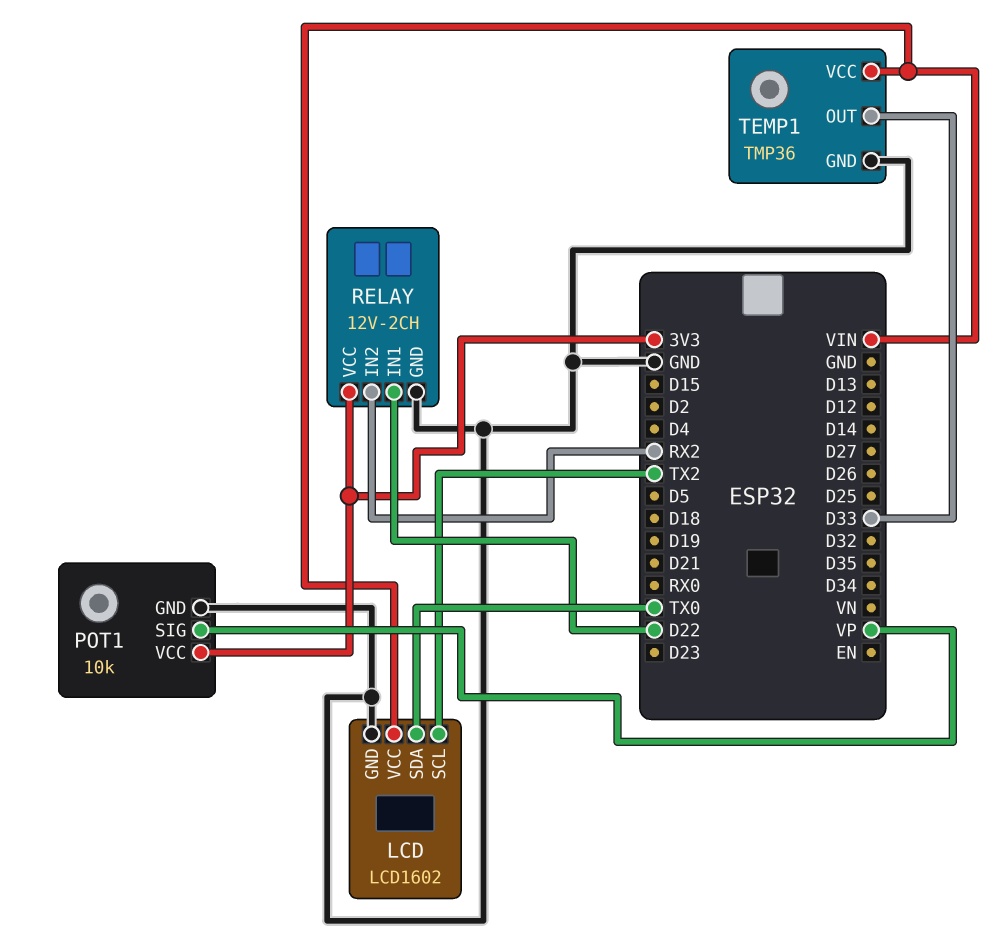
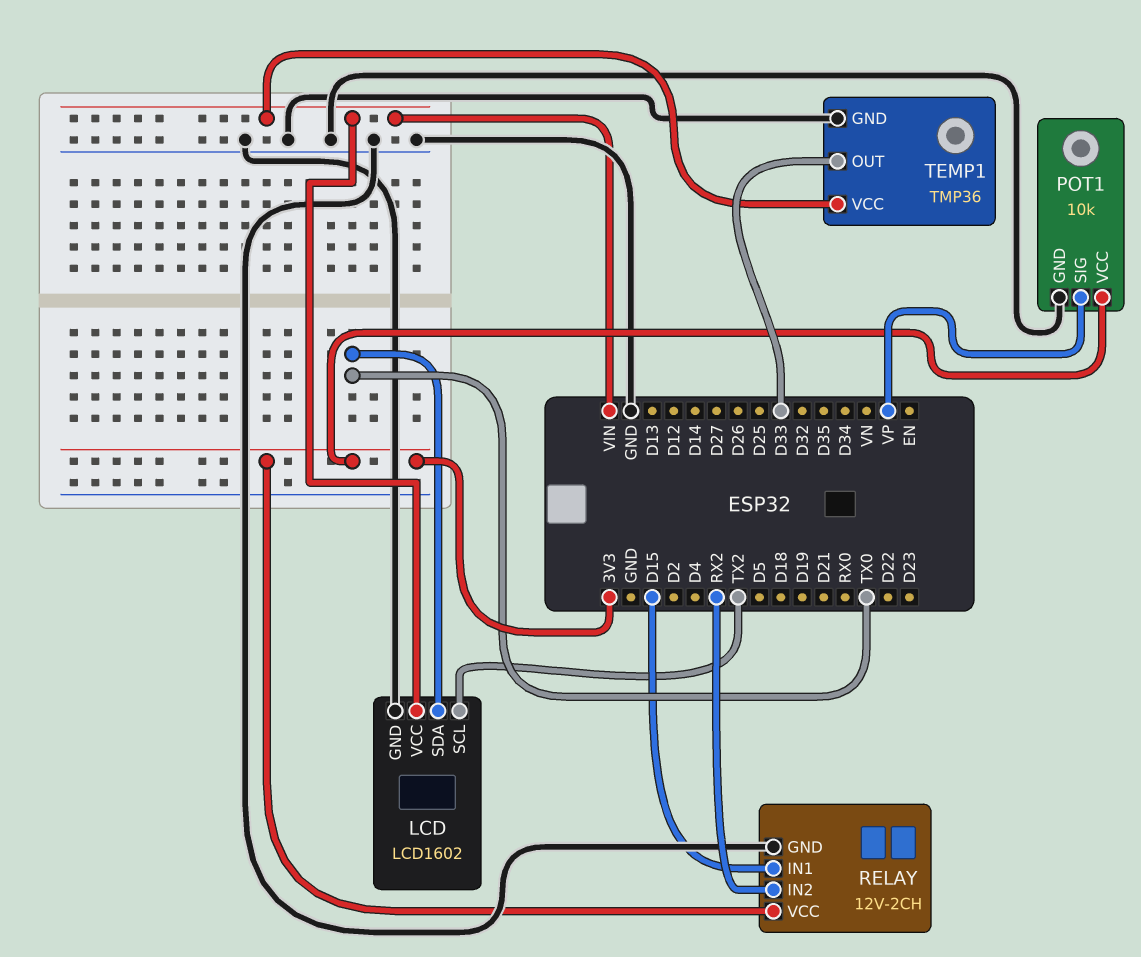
RELAY pin IN1: D22 -> D15

